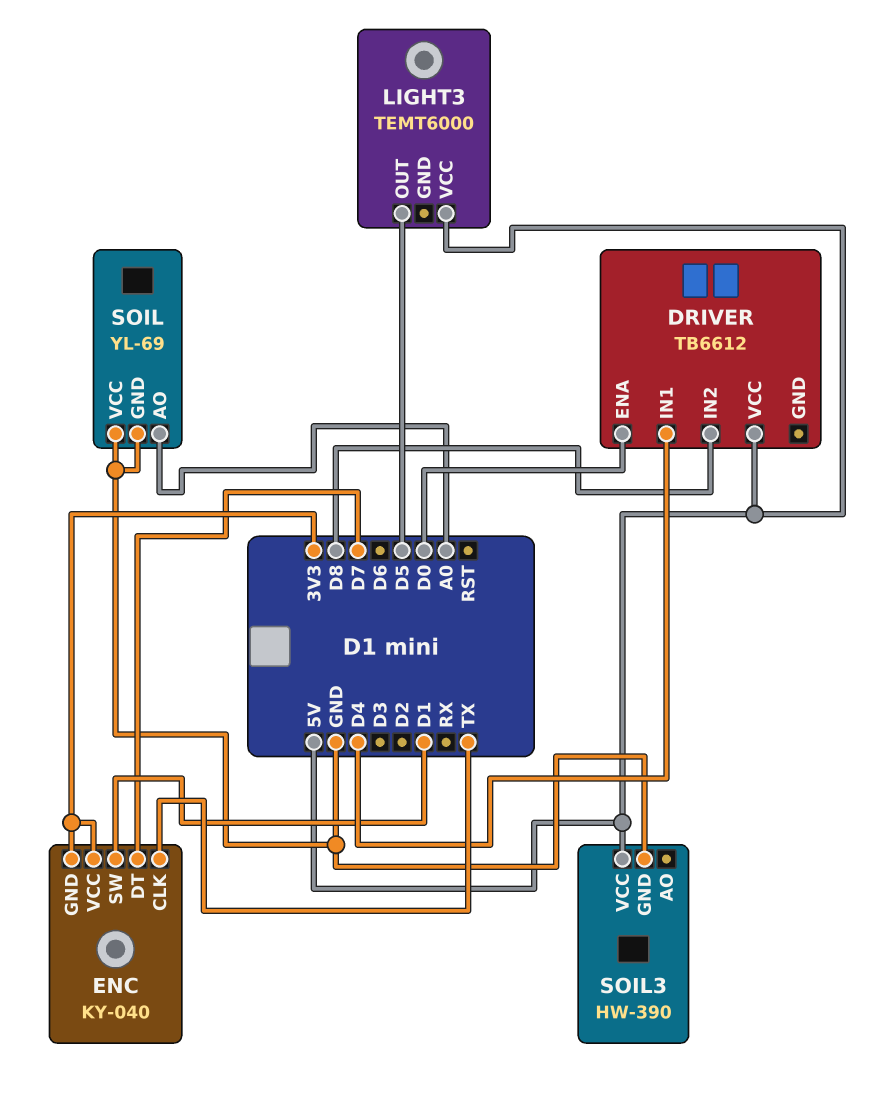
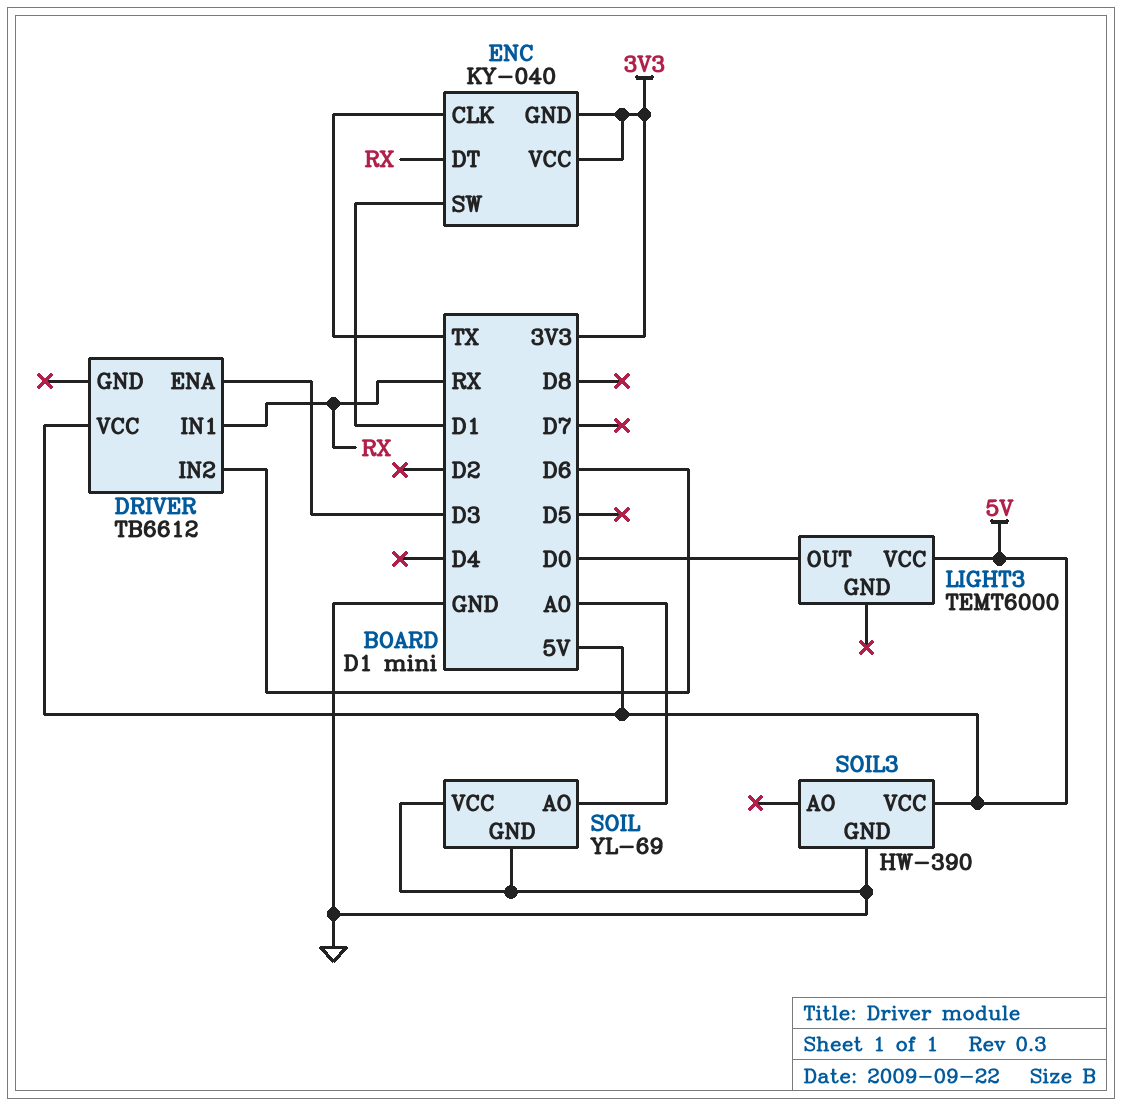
DRIVER pin ENA: D0 -> D3
DRIVER pin IN1: D4 -> RX
DRIVER pin IN2: D8 -> D6
ENC pin DT: D7 -> RX
LIGHT3 pin OUT: D5 -> D0

